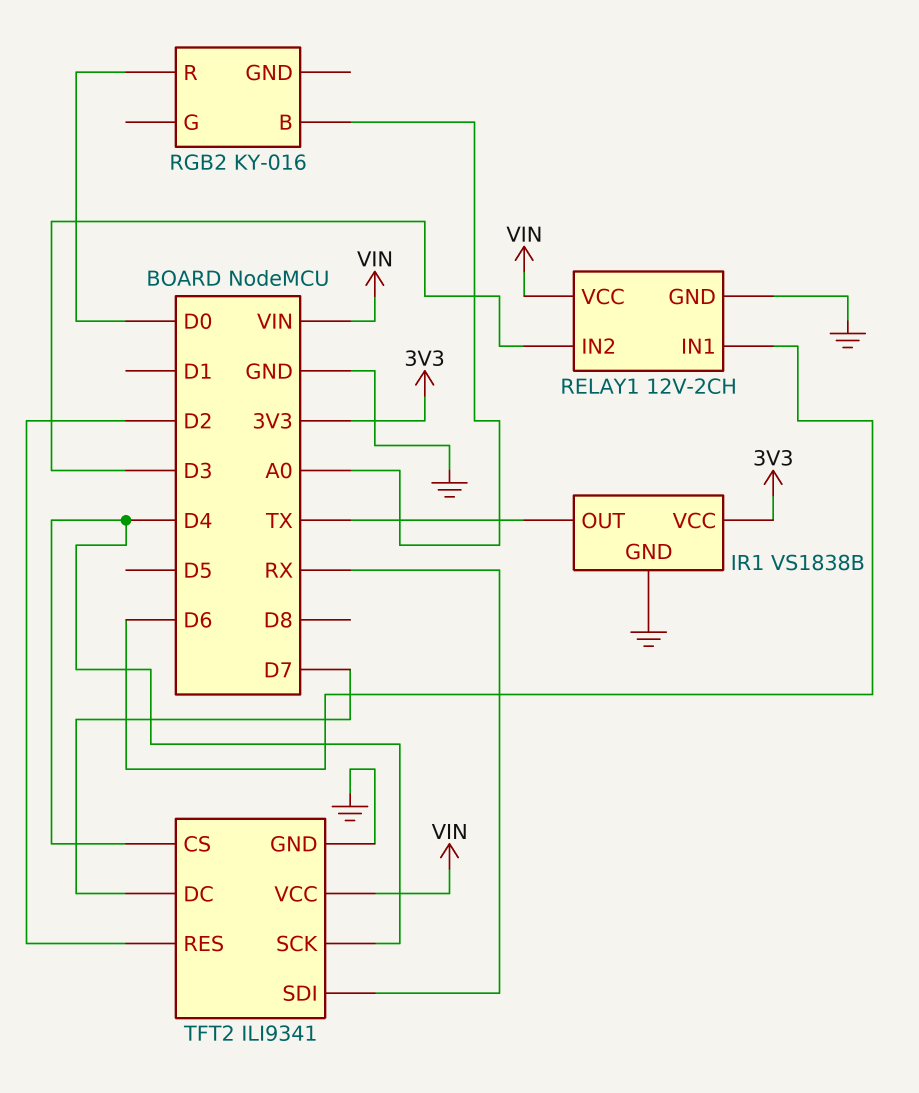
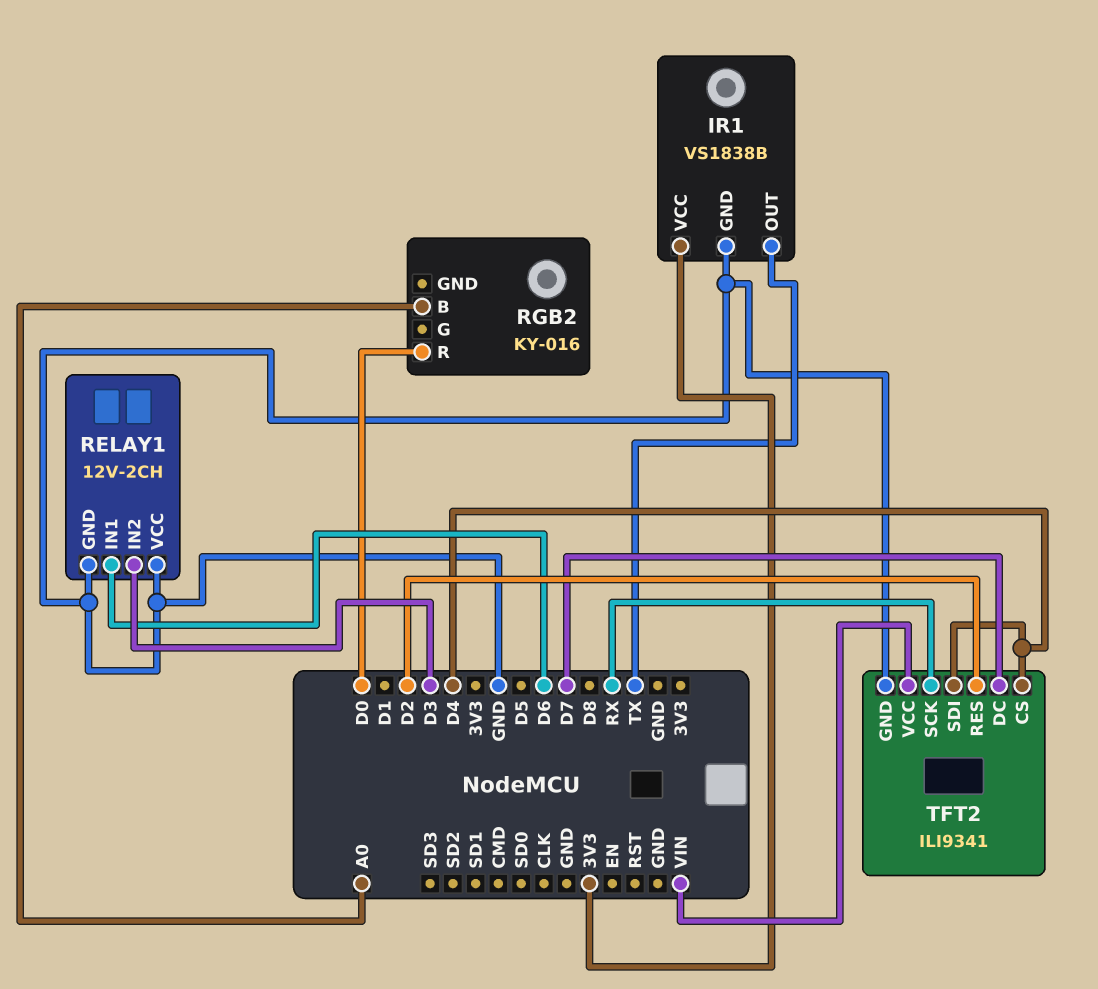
RELAY1 pin VCC: VIN -> GND
TFT2 pin SCK: D4 -> RX
TFT2 pin SDI: RX -> D4

